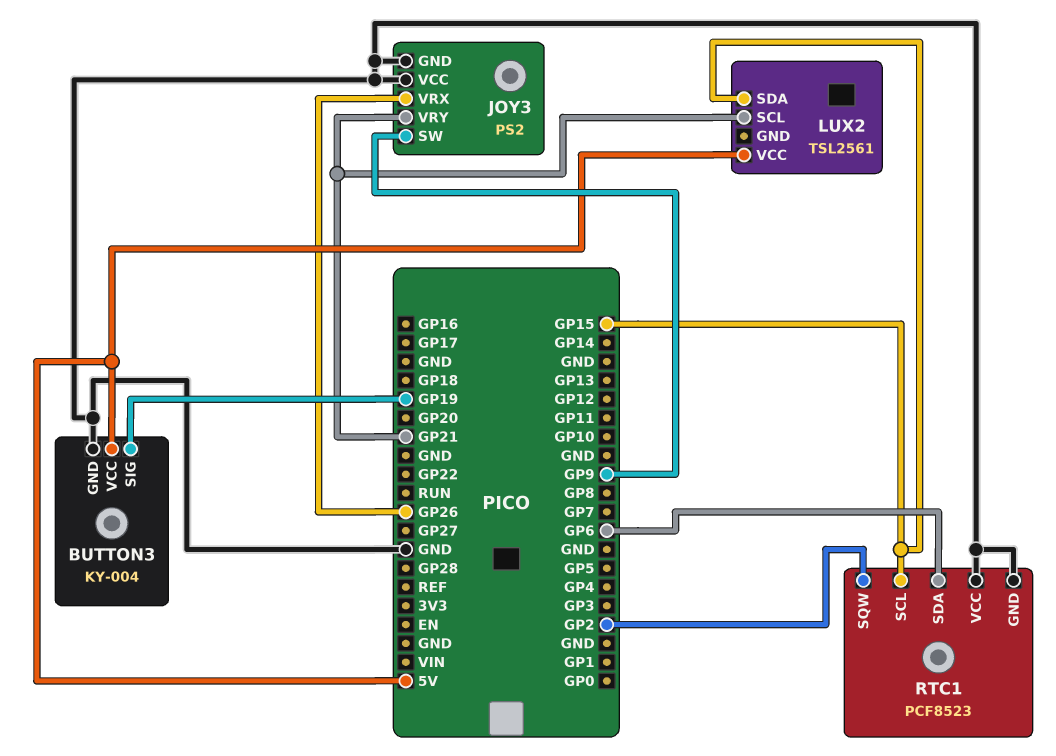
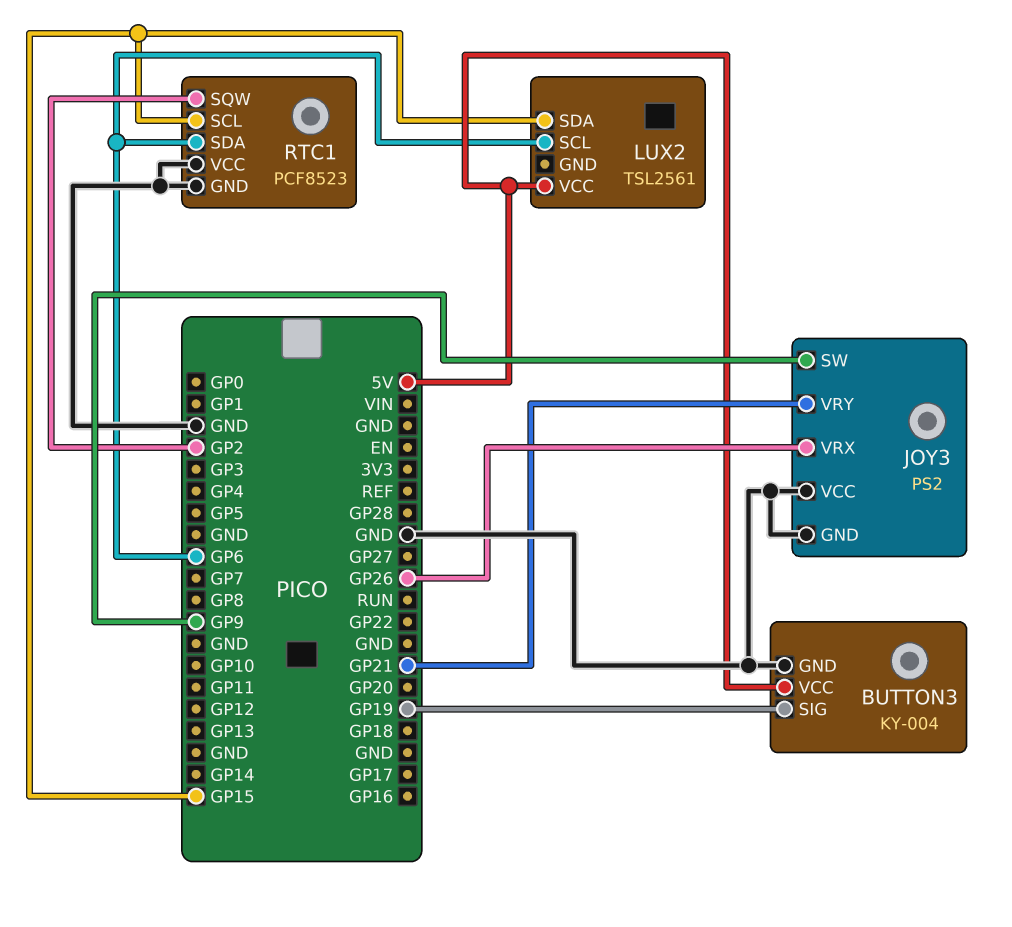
LUX2 pin SCL: GP21 -> GP6

